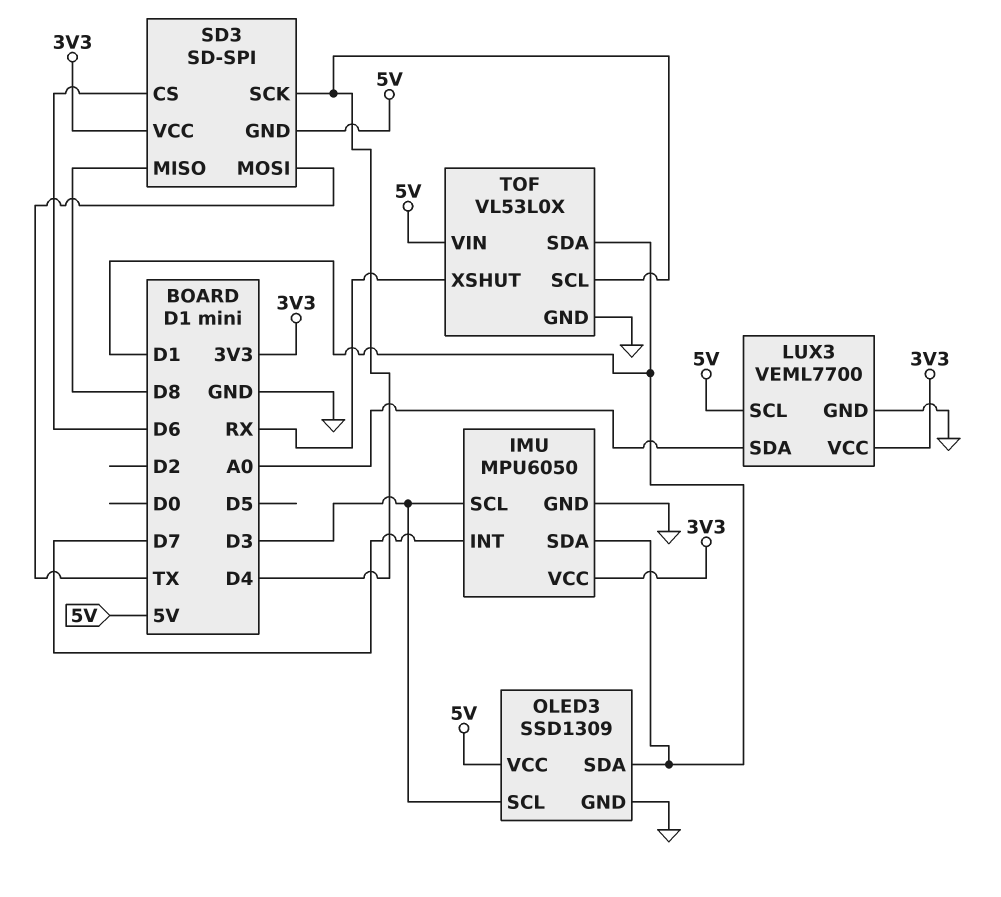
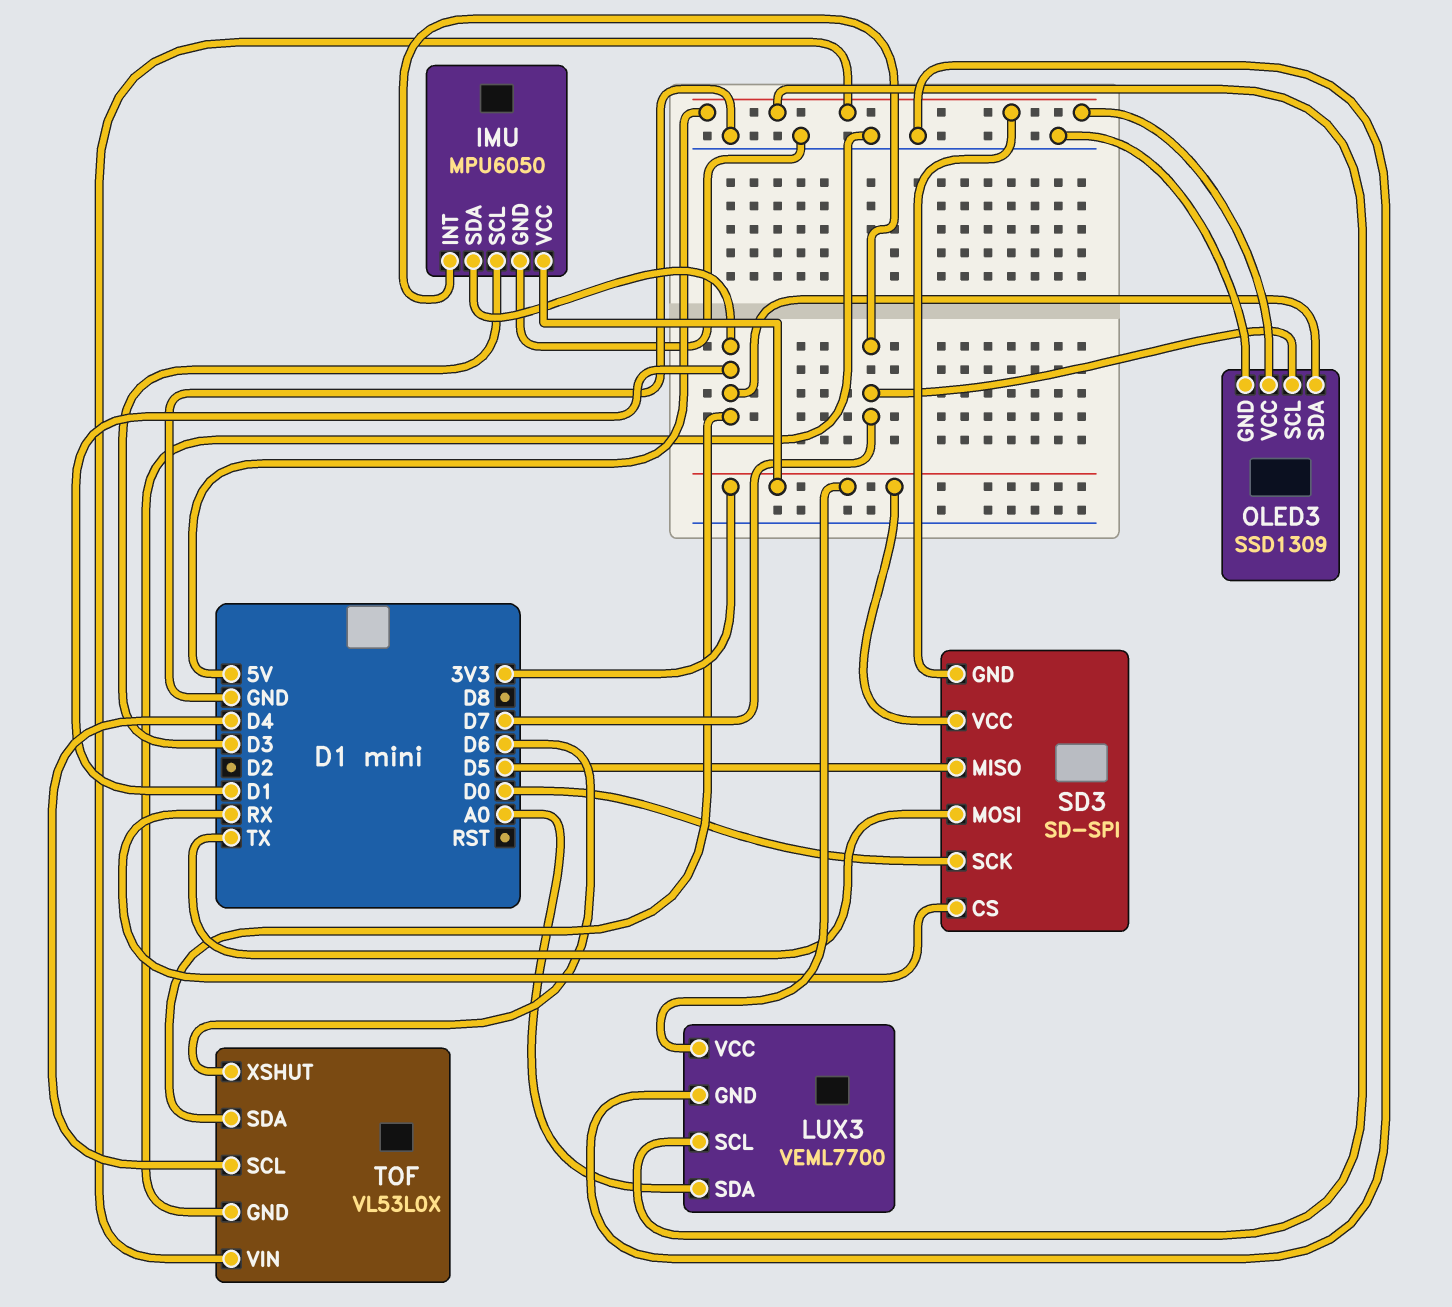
OLED3 pin SCL: D3 -> D7
SD3 pin CS: D6 -> RX
SD3 pin MISO: D8 -> D5
SD3 pin SCK: D4 -> D0
TOF pin XSHUT: RX -> D6

